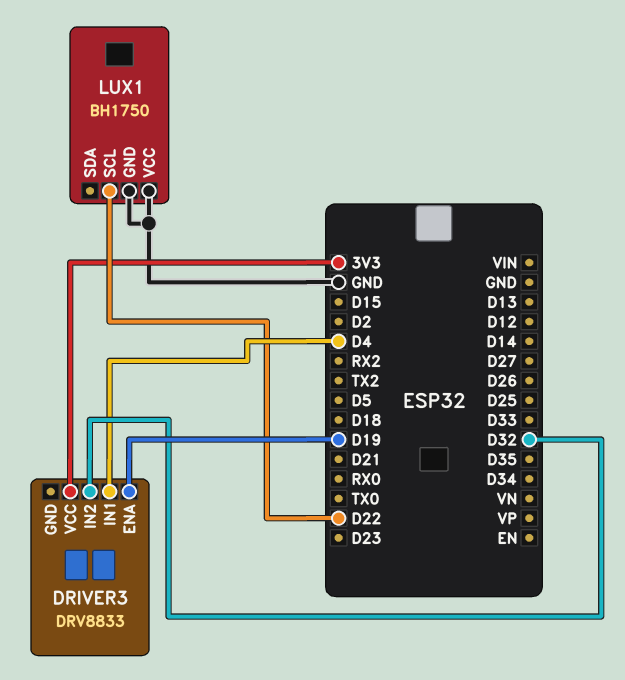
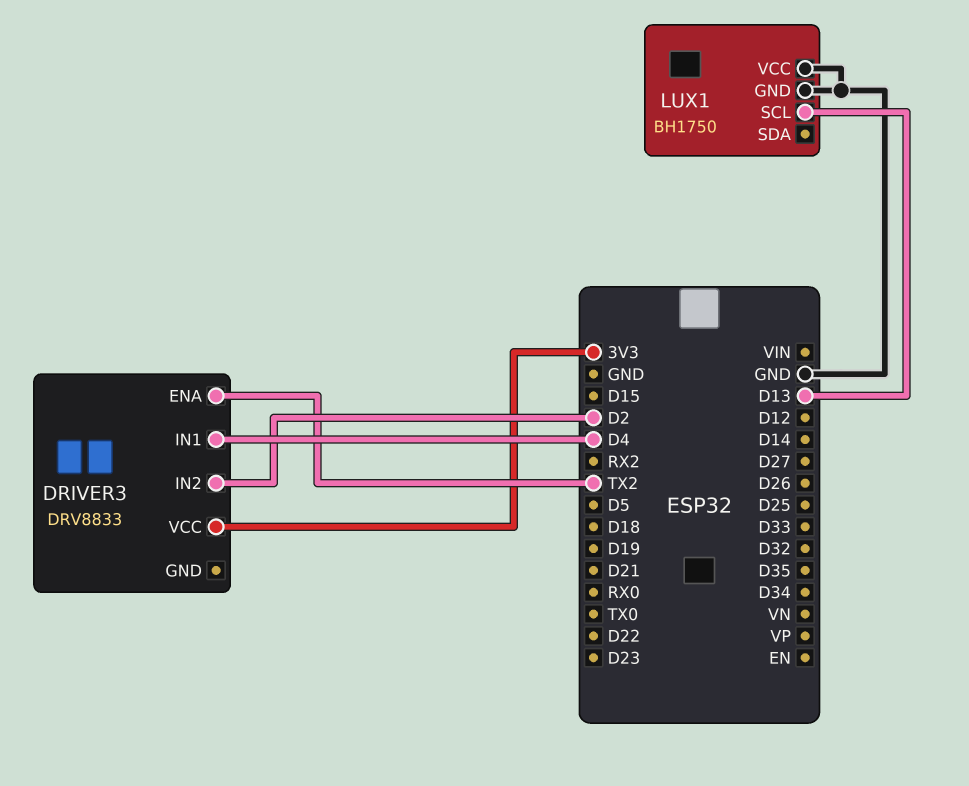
DRIVER3 pin ENA: D19 -> TX2
DRIVER3 pin IN2: D32 -> D2
LUX1 pin SCL: D22 -> D13

